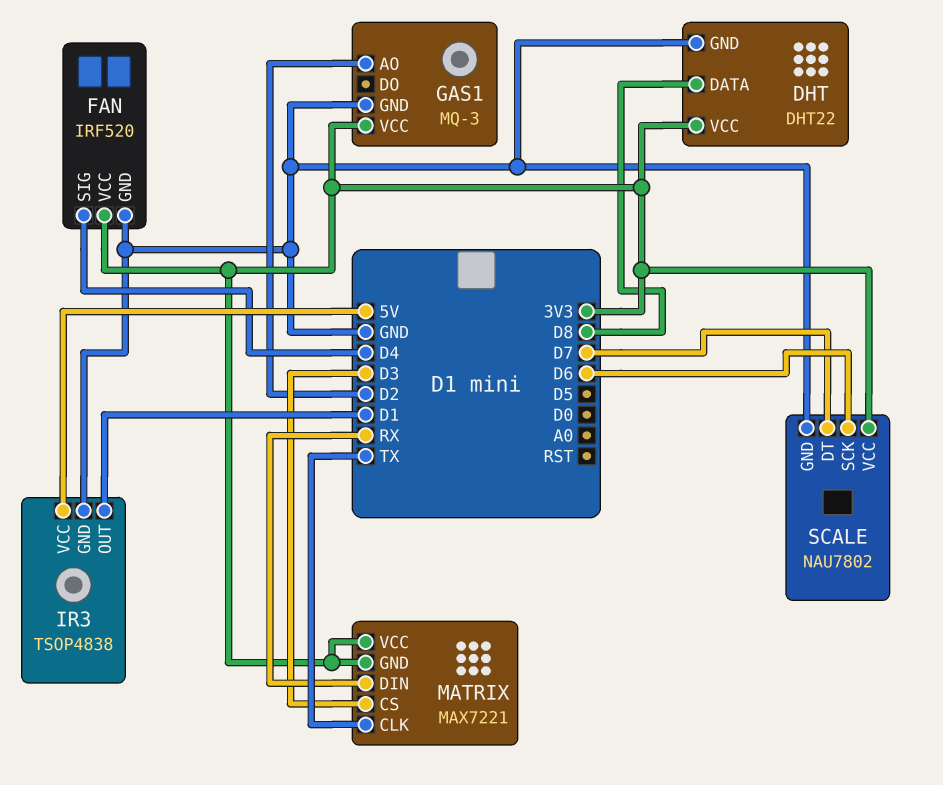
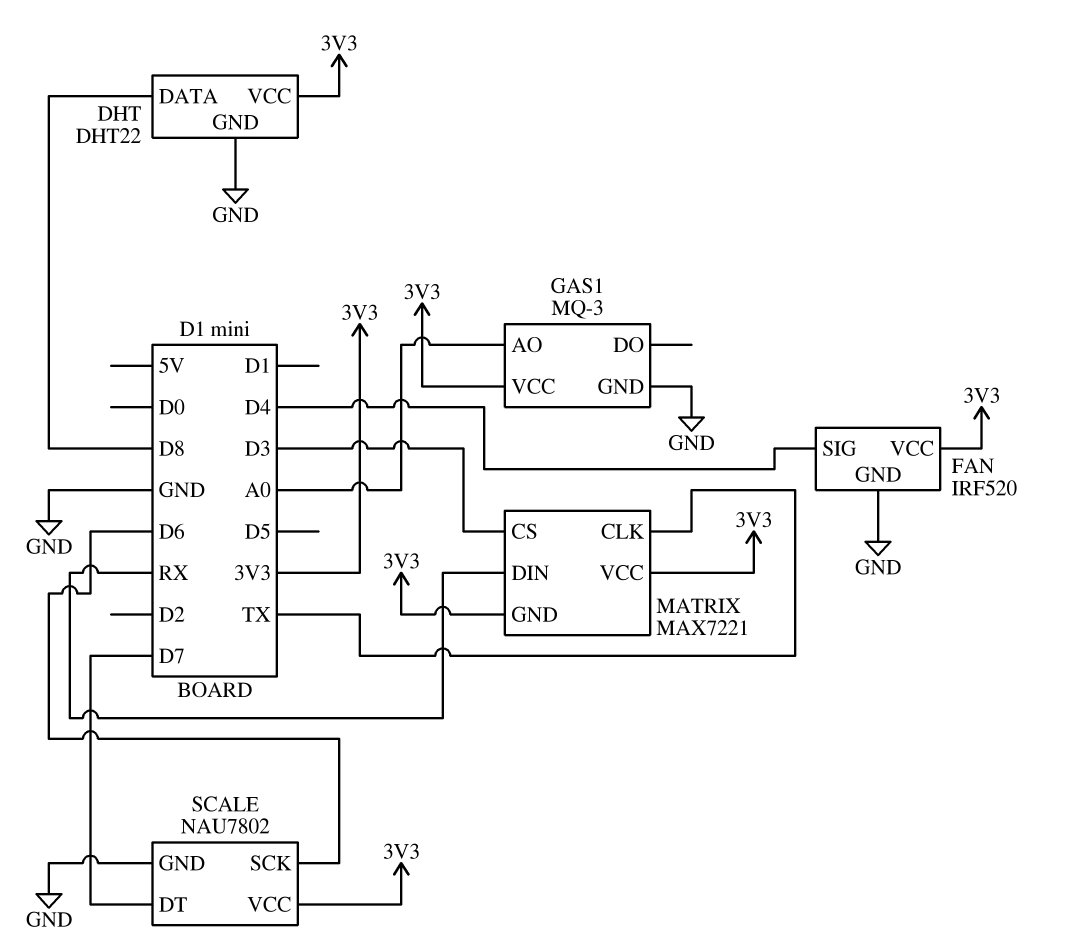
GAS1 pin AO: D2 -> A0
IR3: TSOP4838 -> none
IR3 pin GND: GND -> none
IR3 pin OUT: D1 -> none
IR3 pin VCC: 5V -> none

